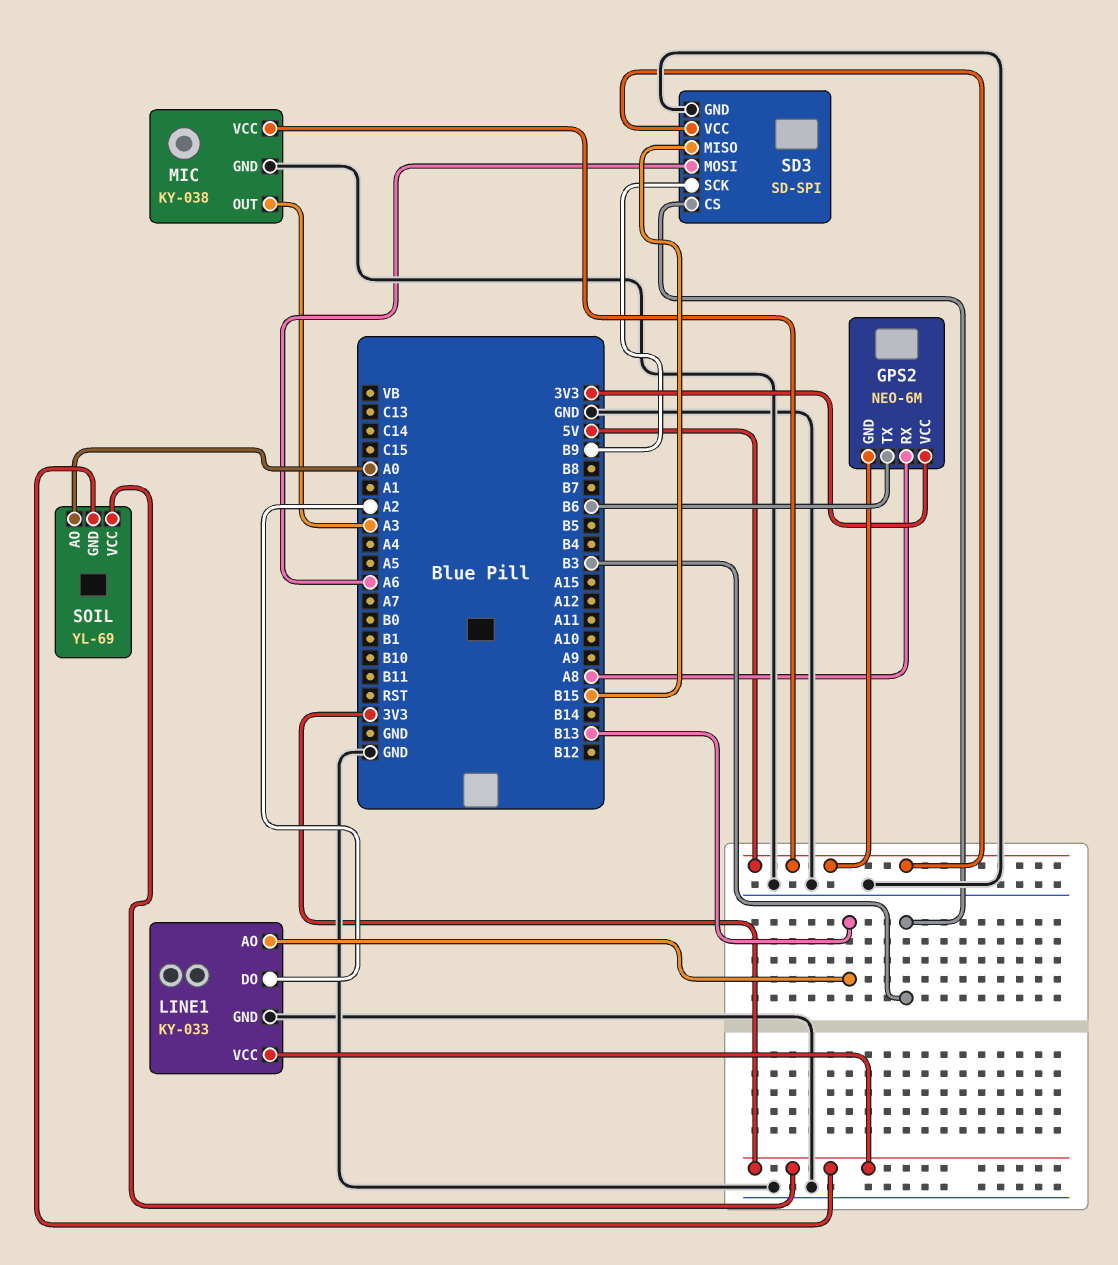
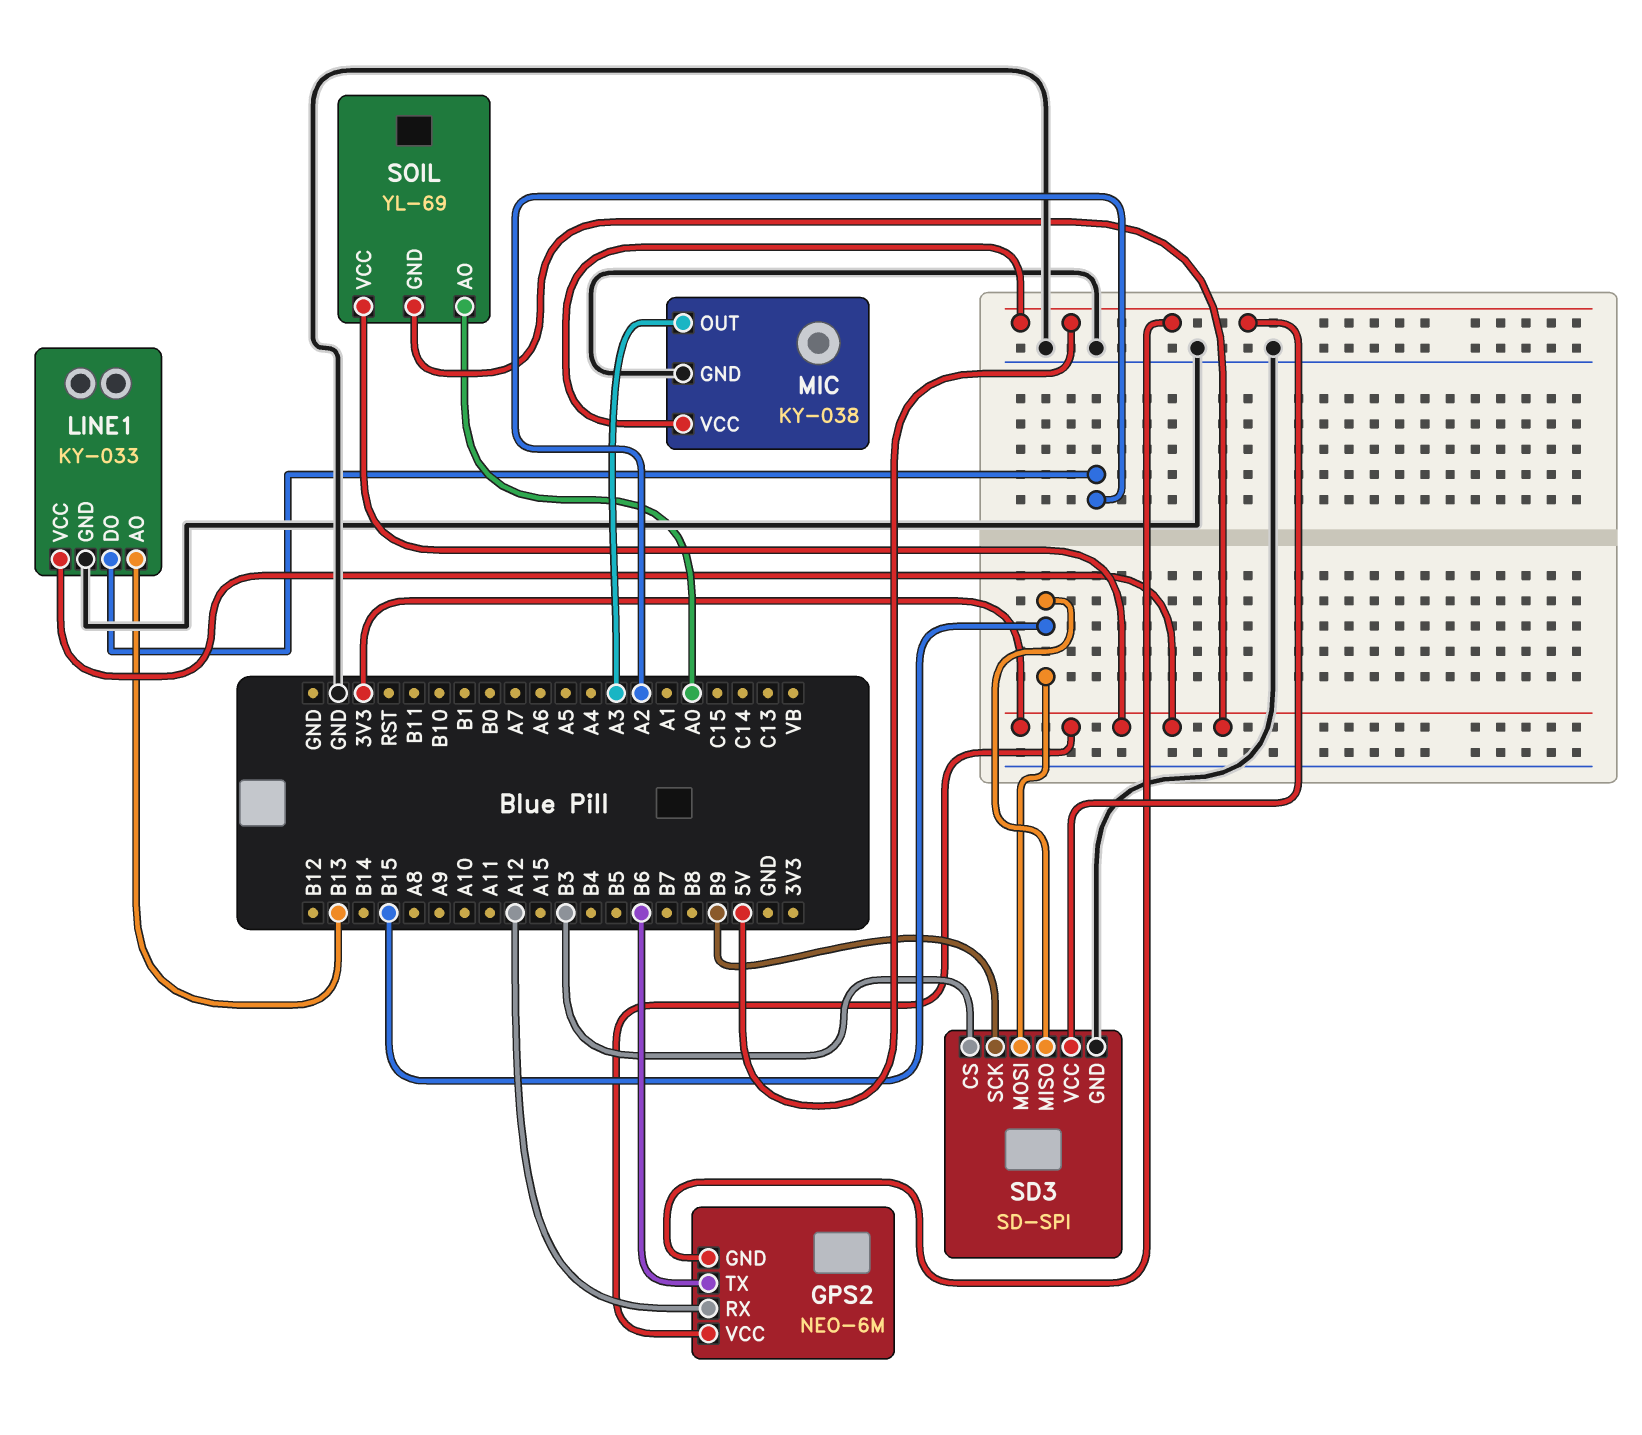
GPS2 pin RX: A8 -> A12
SD3 pin MOSI: A6 -> B15

